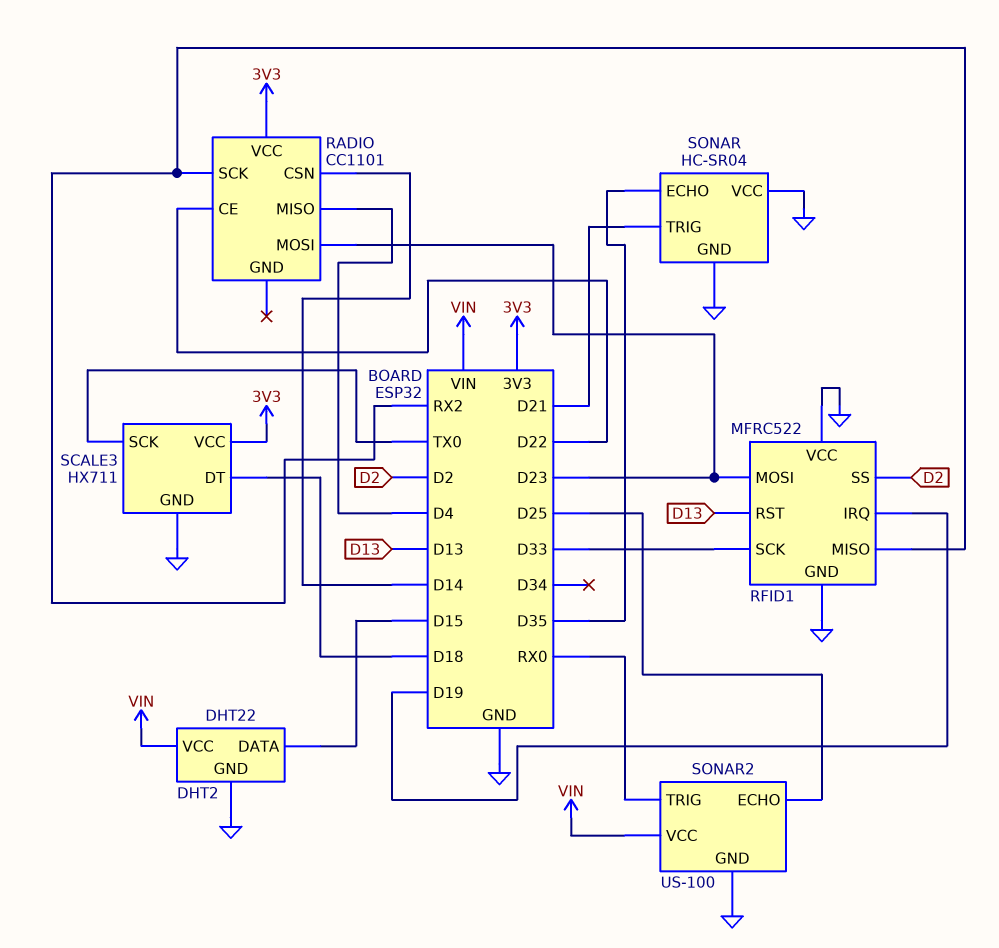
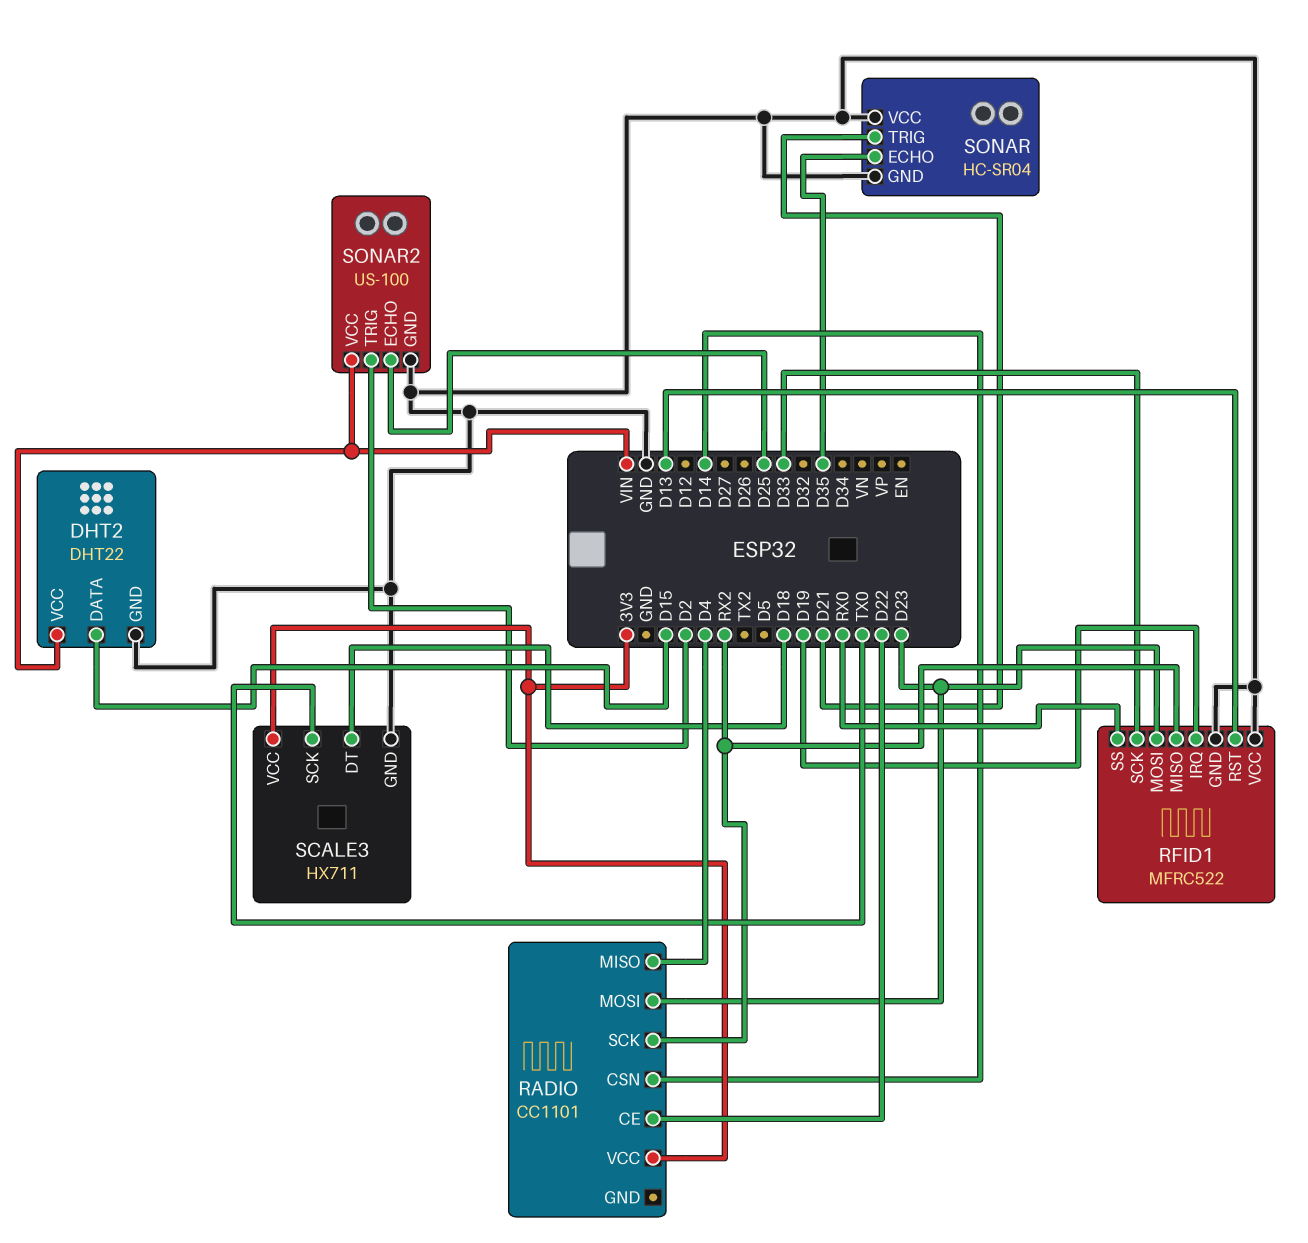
RFID1 pin SS: D2 -> RX0
SONAR2 pin TRIG: RX0 -> D2

